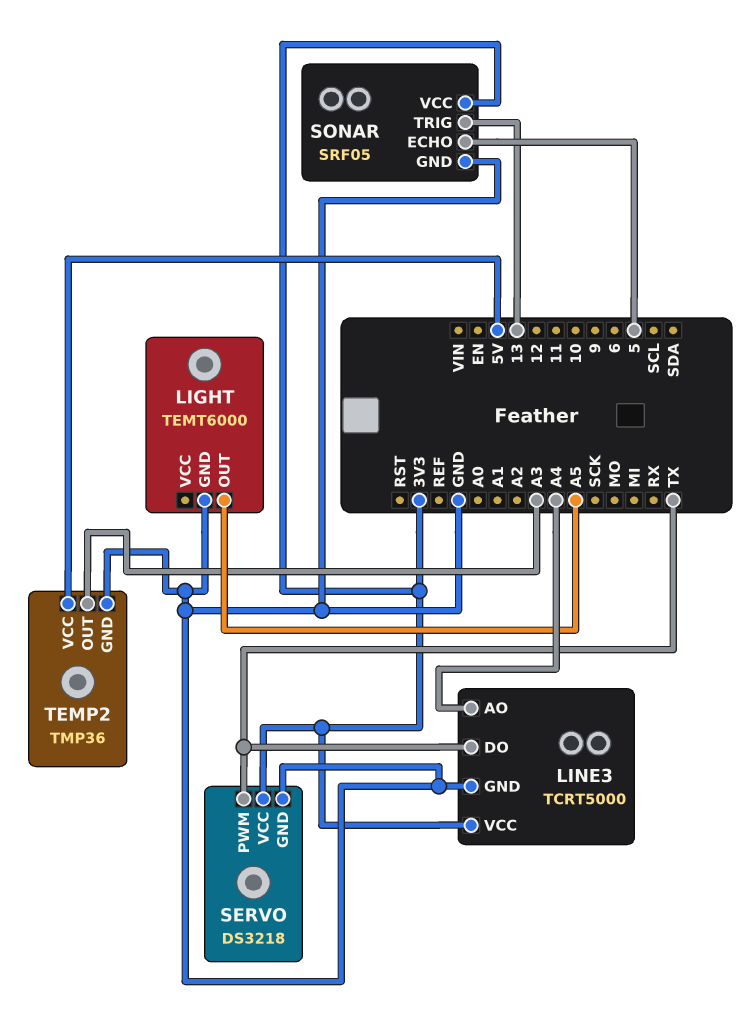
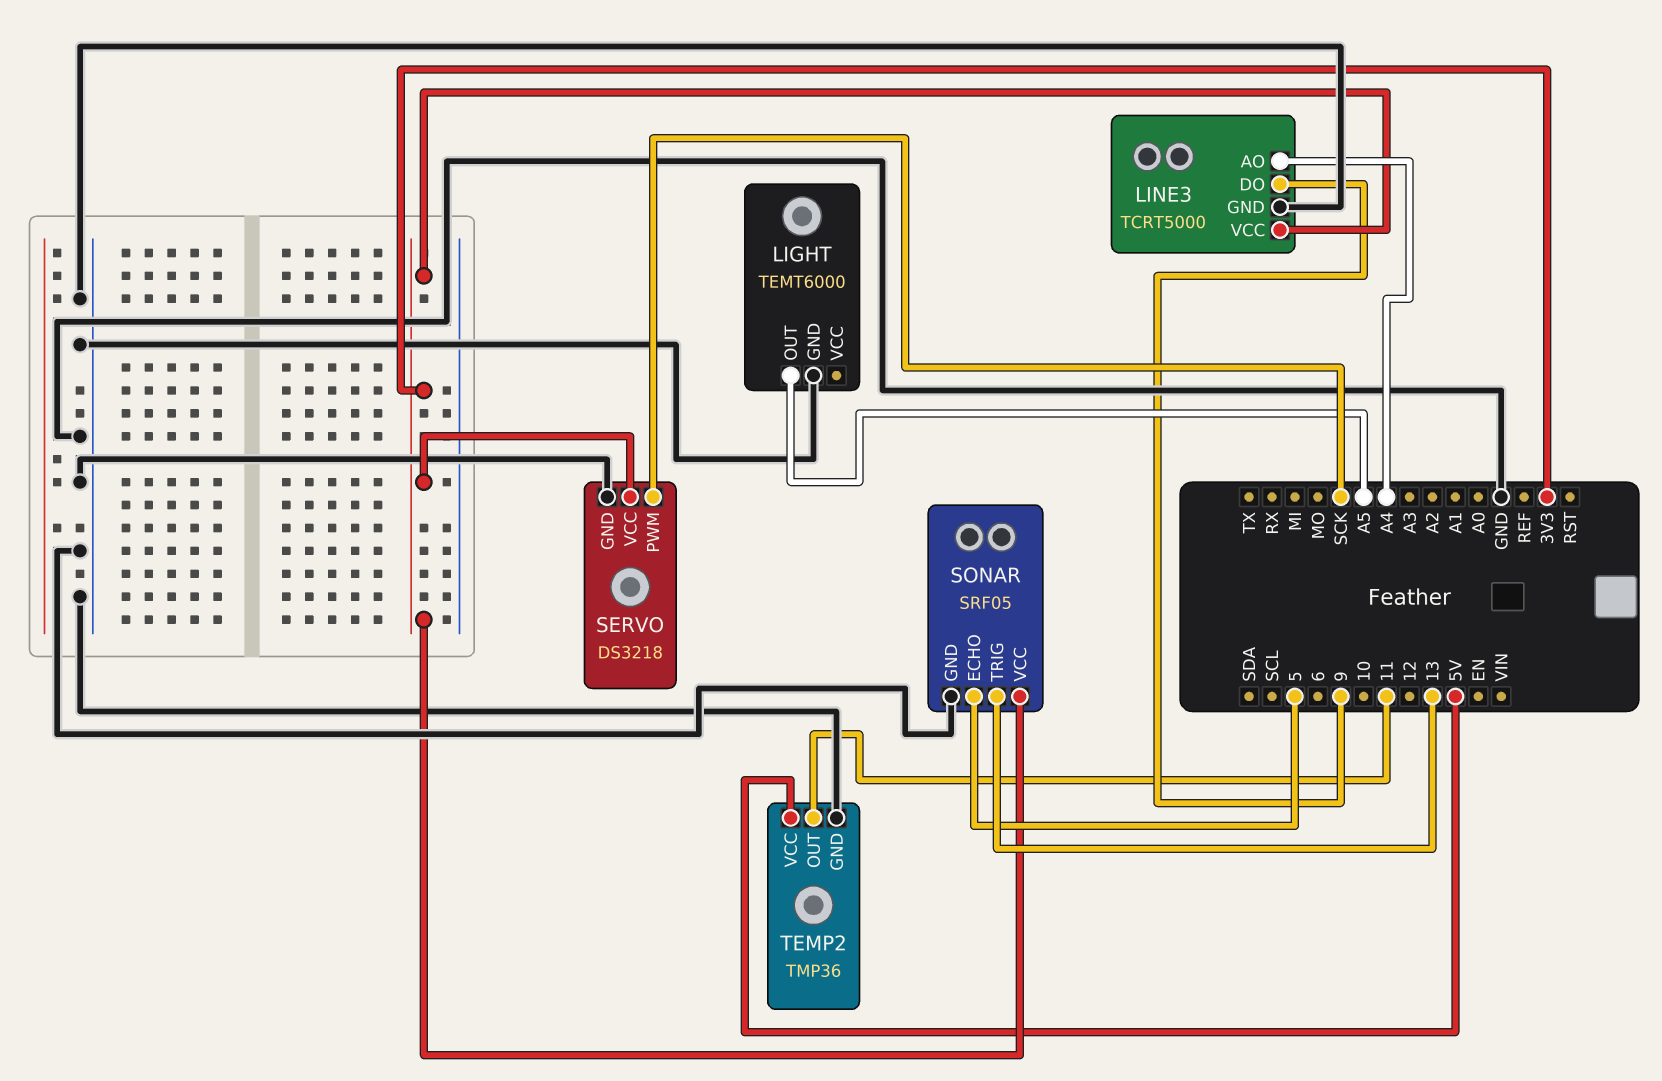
LINE3 pin DO: TX -> 9
SERVO pin PWM: TX -> SCK
TEMP2 pin OUT: A3 -> 11

